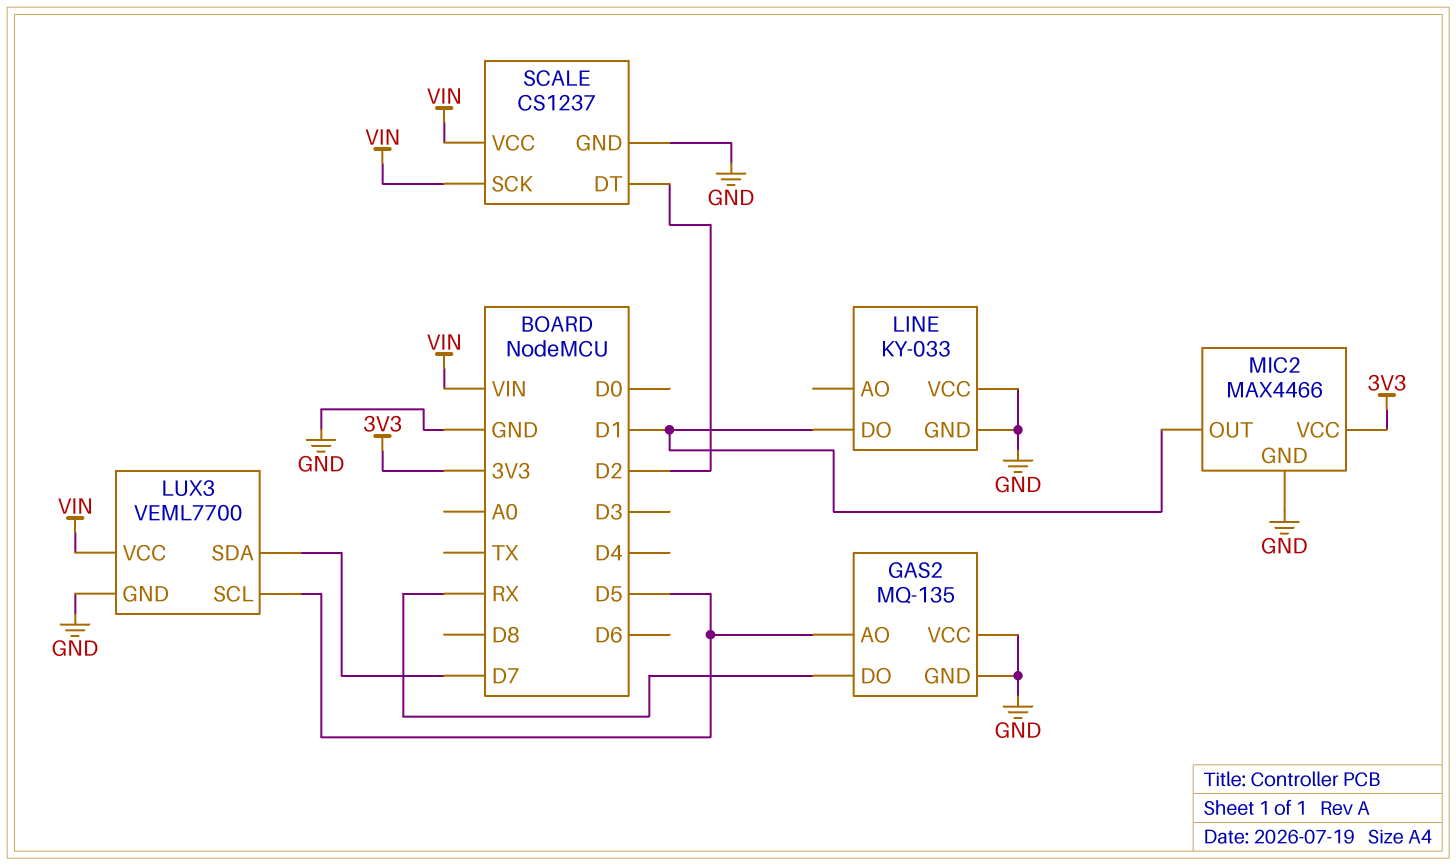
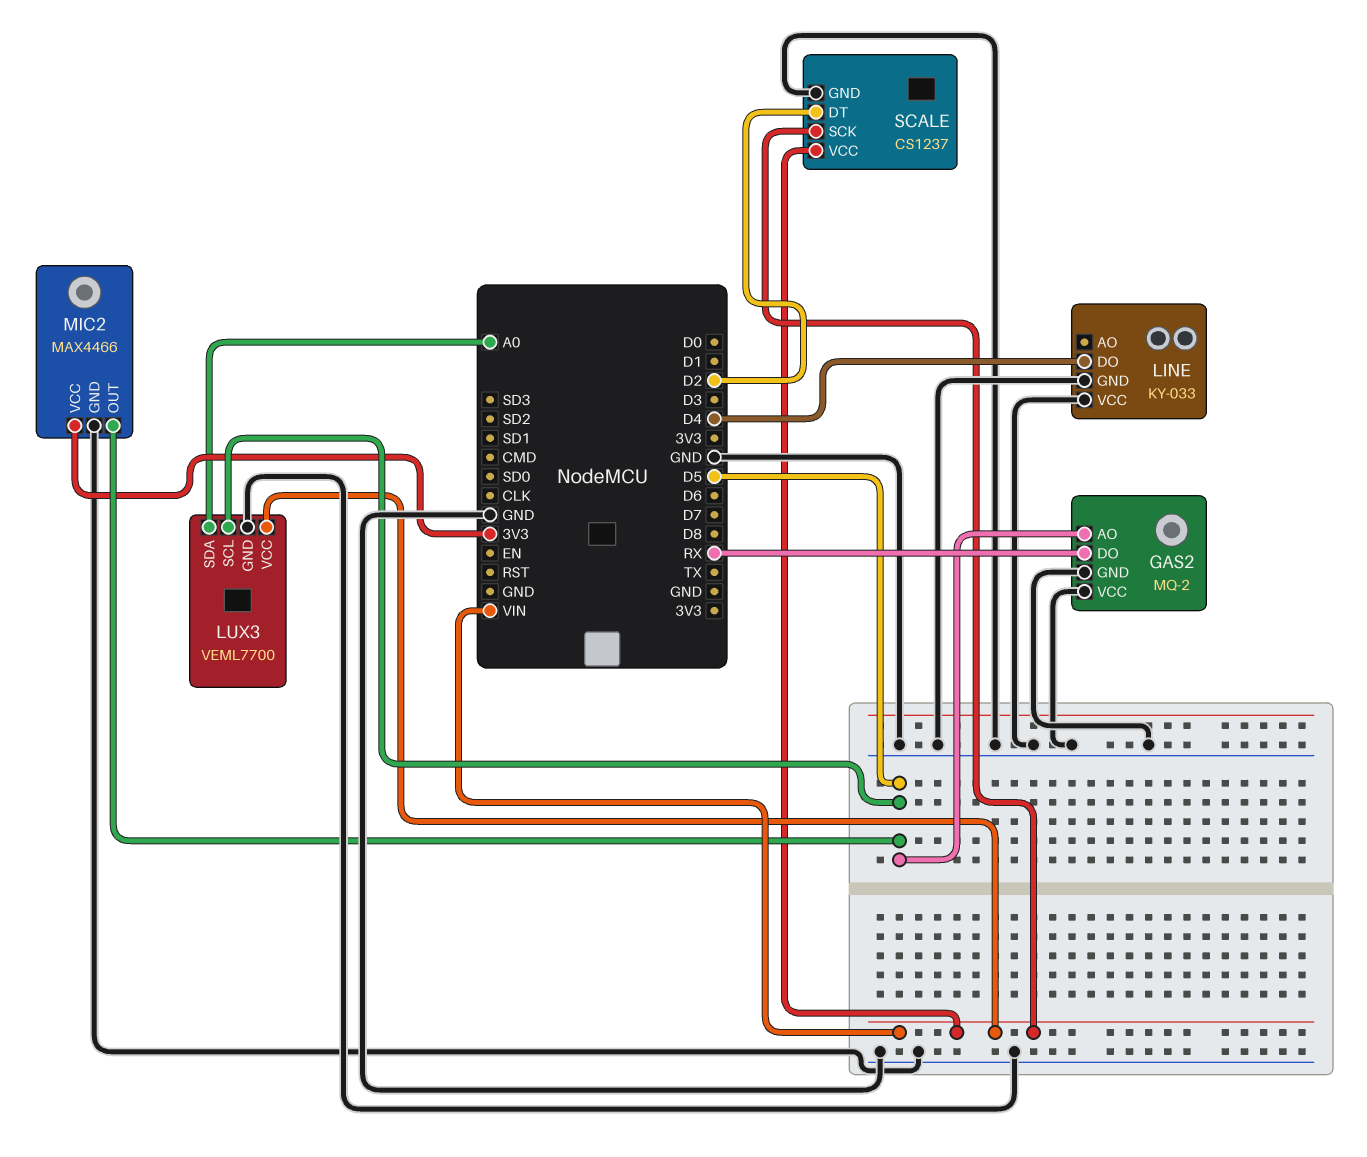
GAS2: MQ-135 -> MQ-2
LINE pin DO: D1 -> D4
LUX3 pin SDA: D7 -> A0
MIC2 pin OUT: D1 -> D5

